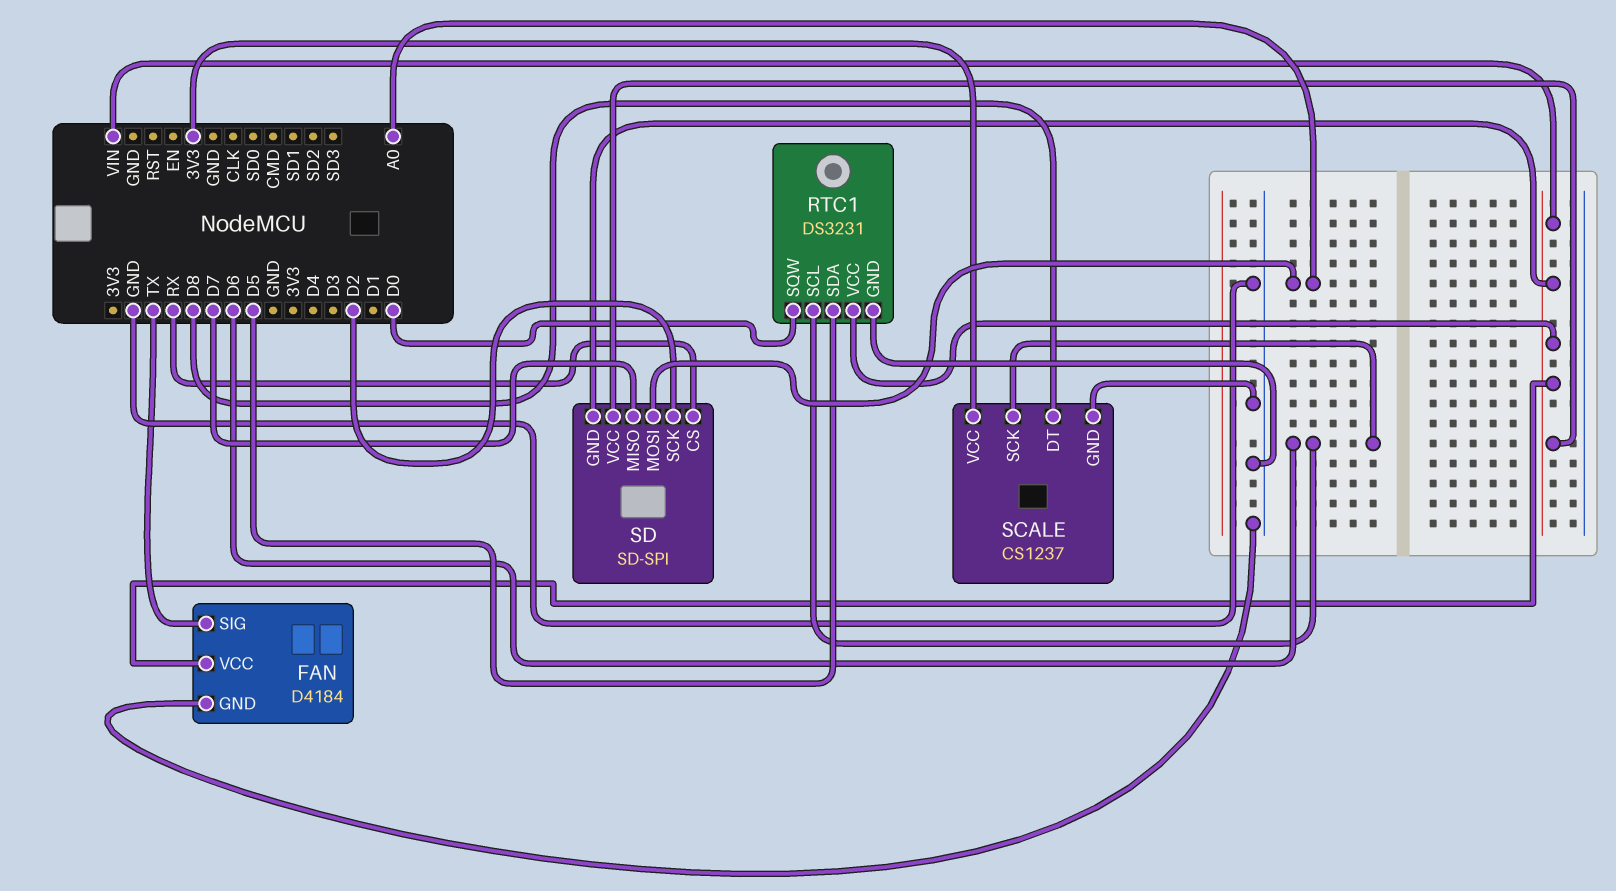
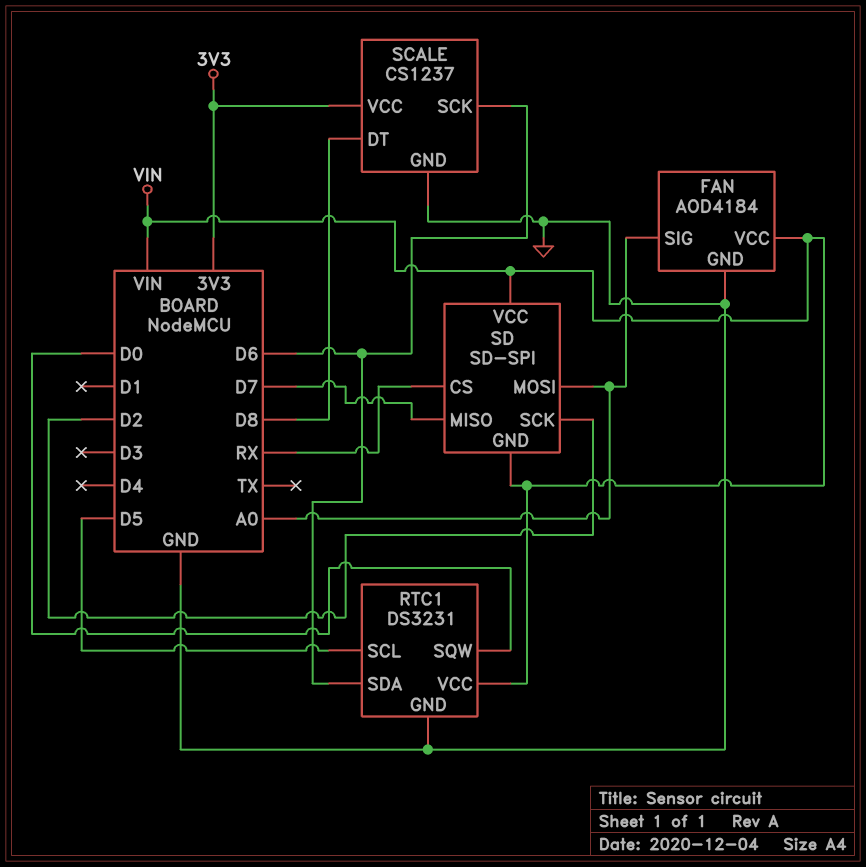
FAN: D4184 -> AOD4184
FAN pin SIG: TX -> A0
RTC1 pin SCL: D6 -> D5
RTC1 pin SDA: D5 -> D6

